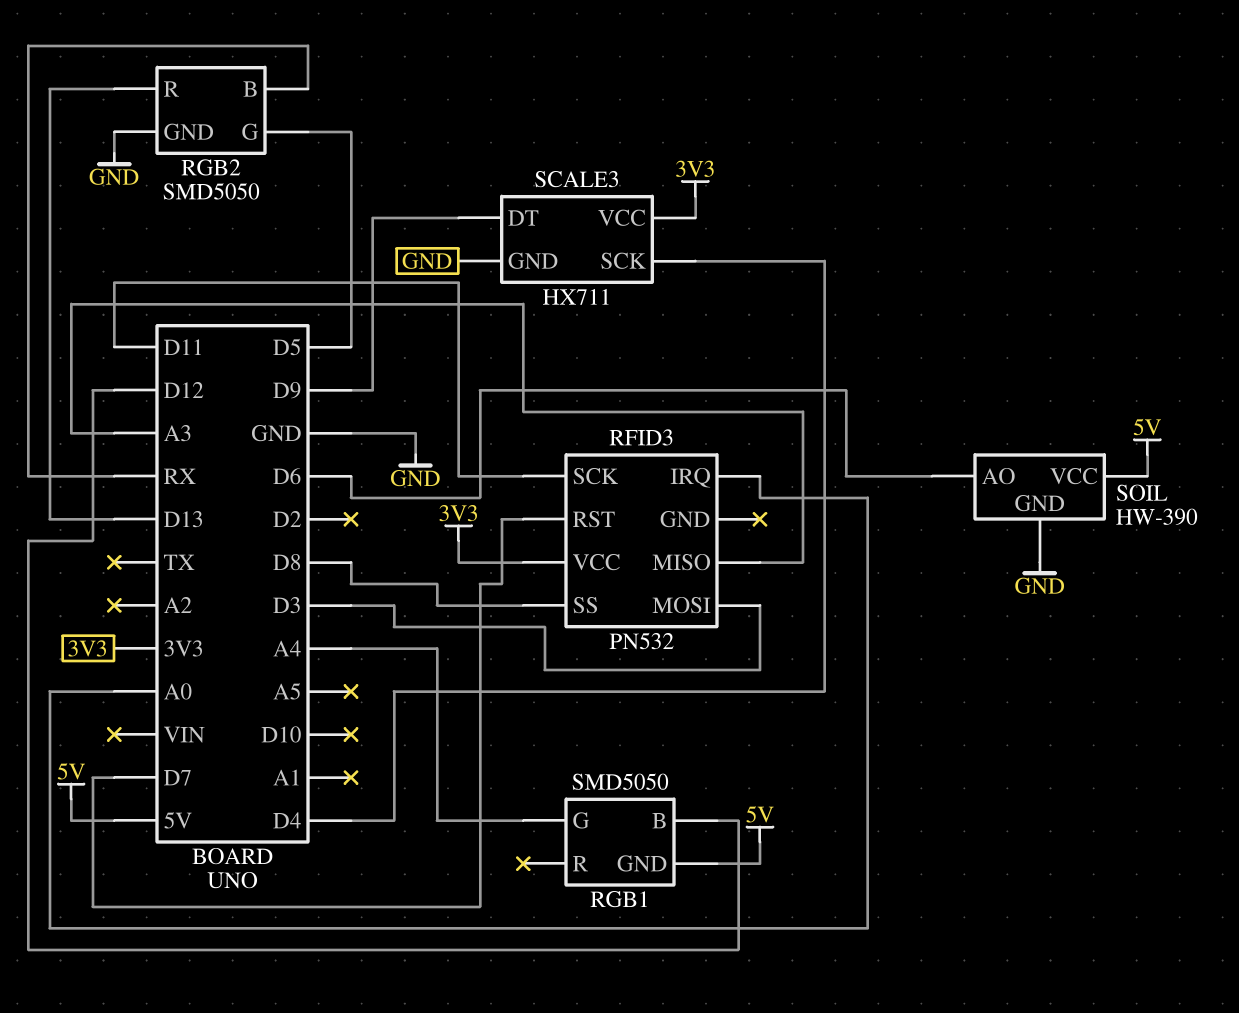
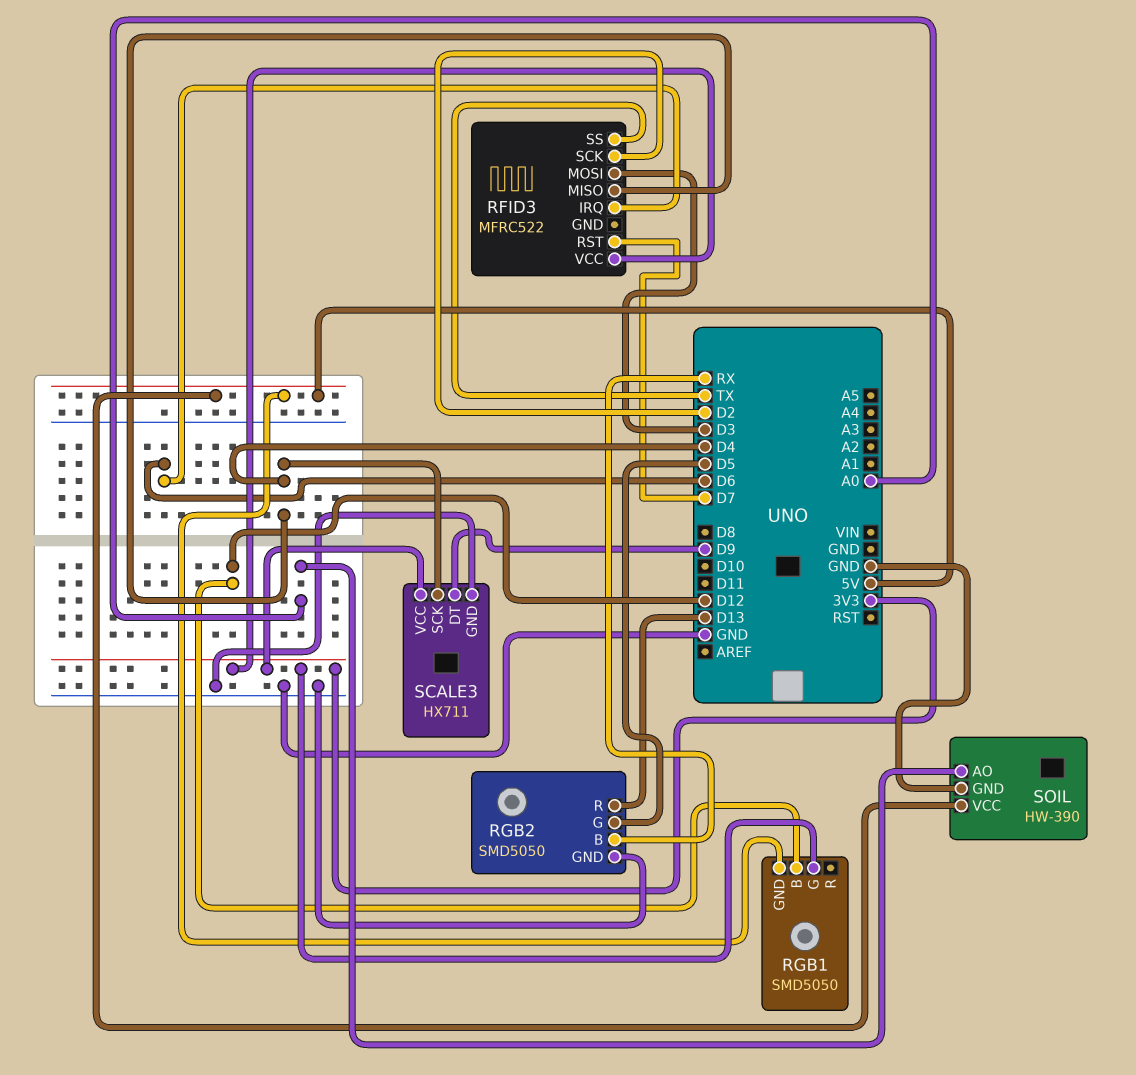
RFID3: PN532 -> MFRC522
RFID3 pin IRQ: A0 -> D6
RFID3 pin MISO: A3 -> D4
RFID3 pin SCK: D11 -> D2
RFID3 pin SS: D8 -> TX
RGB1 pin G: A4 -> 3V3
SOIL pin AO: D6 -> A0

